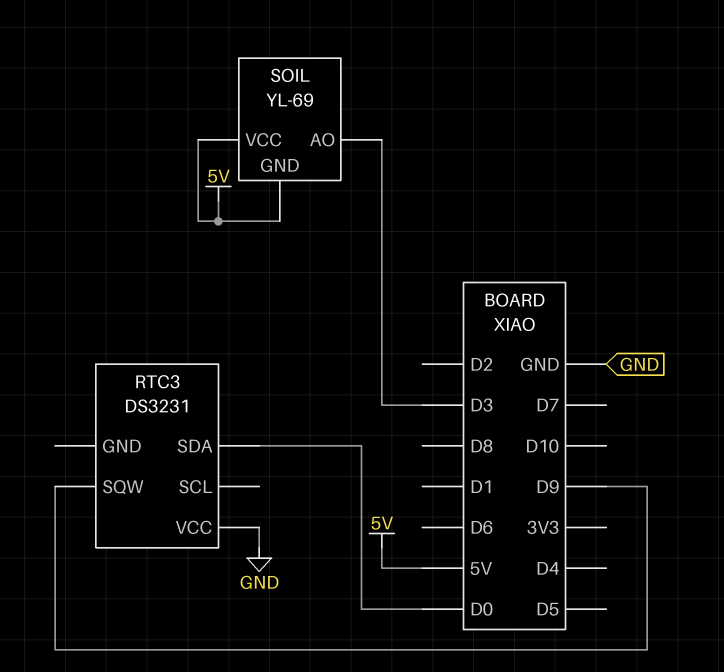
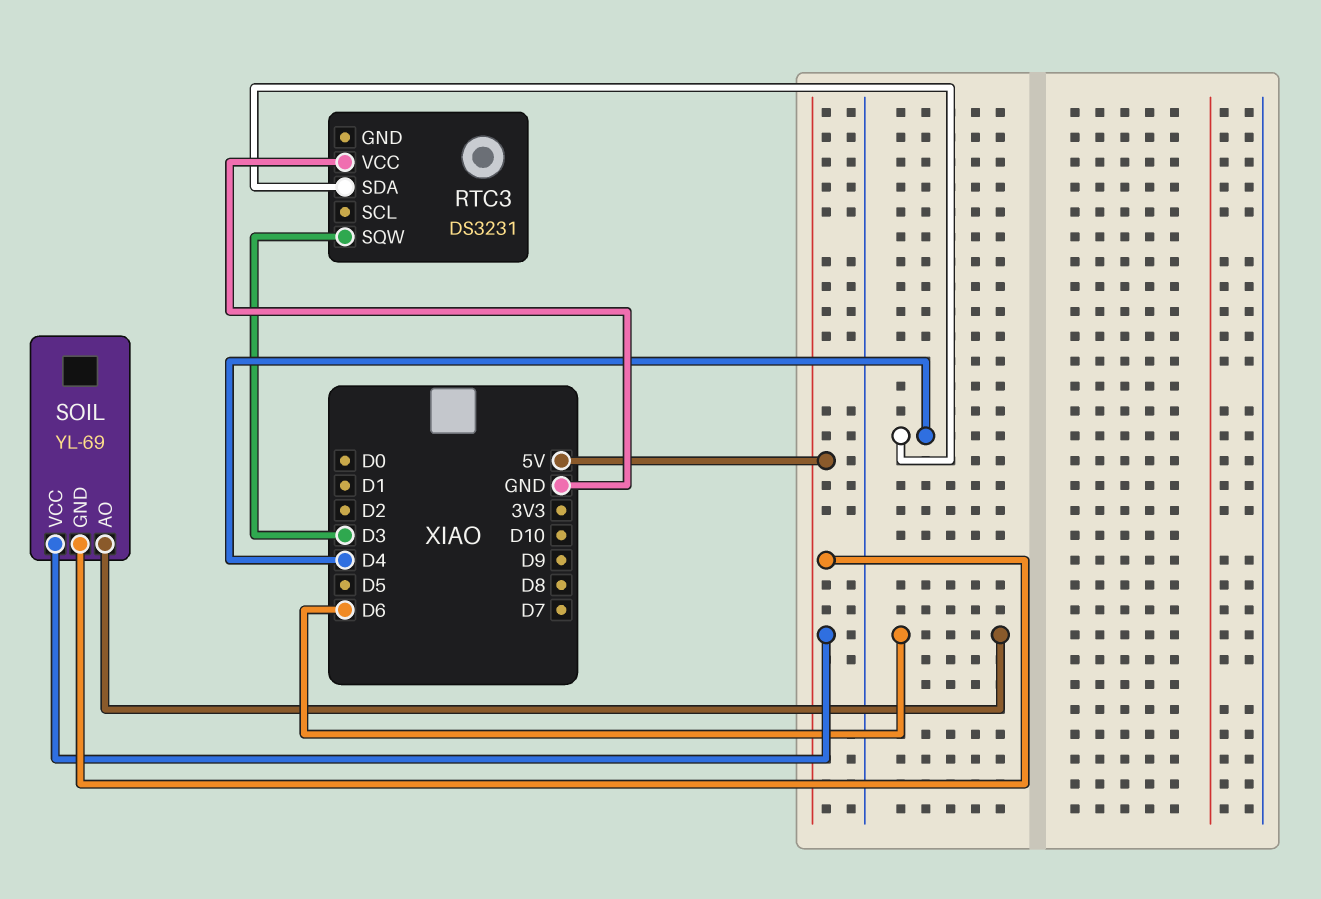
RTC3 pin SDA: D0 -> D4
RTC3 pin SQW: D9 -> D3
SOIL pin AO: D3 -> D6

